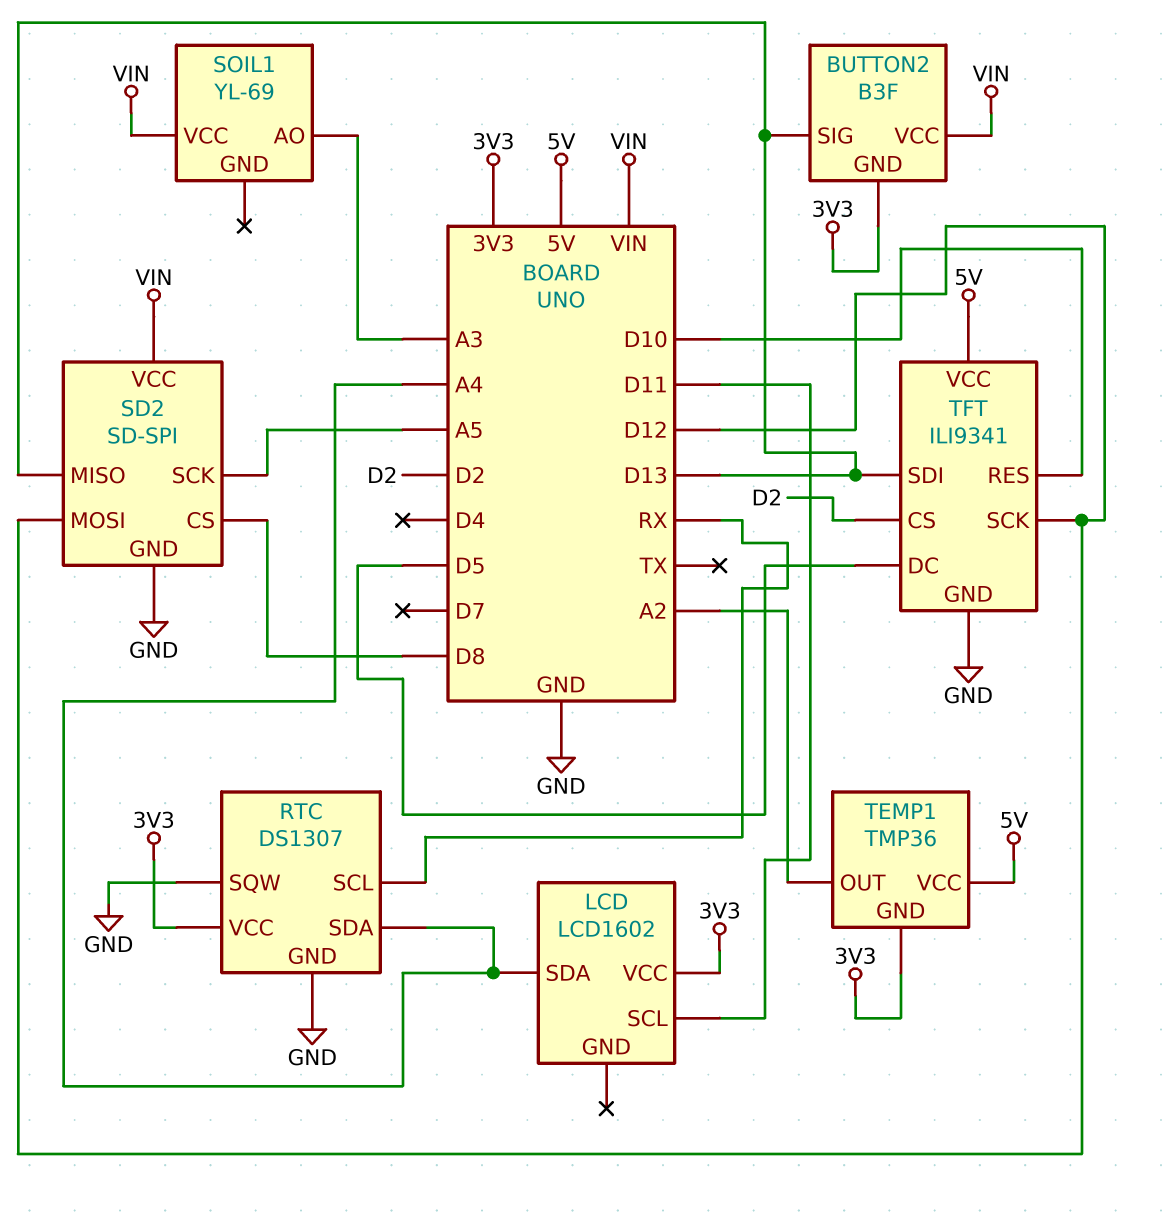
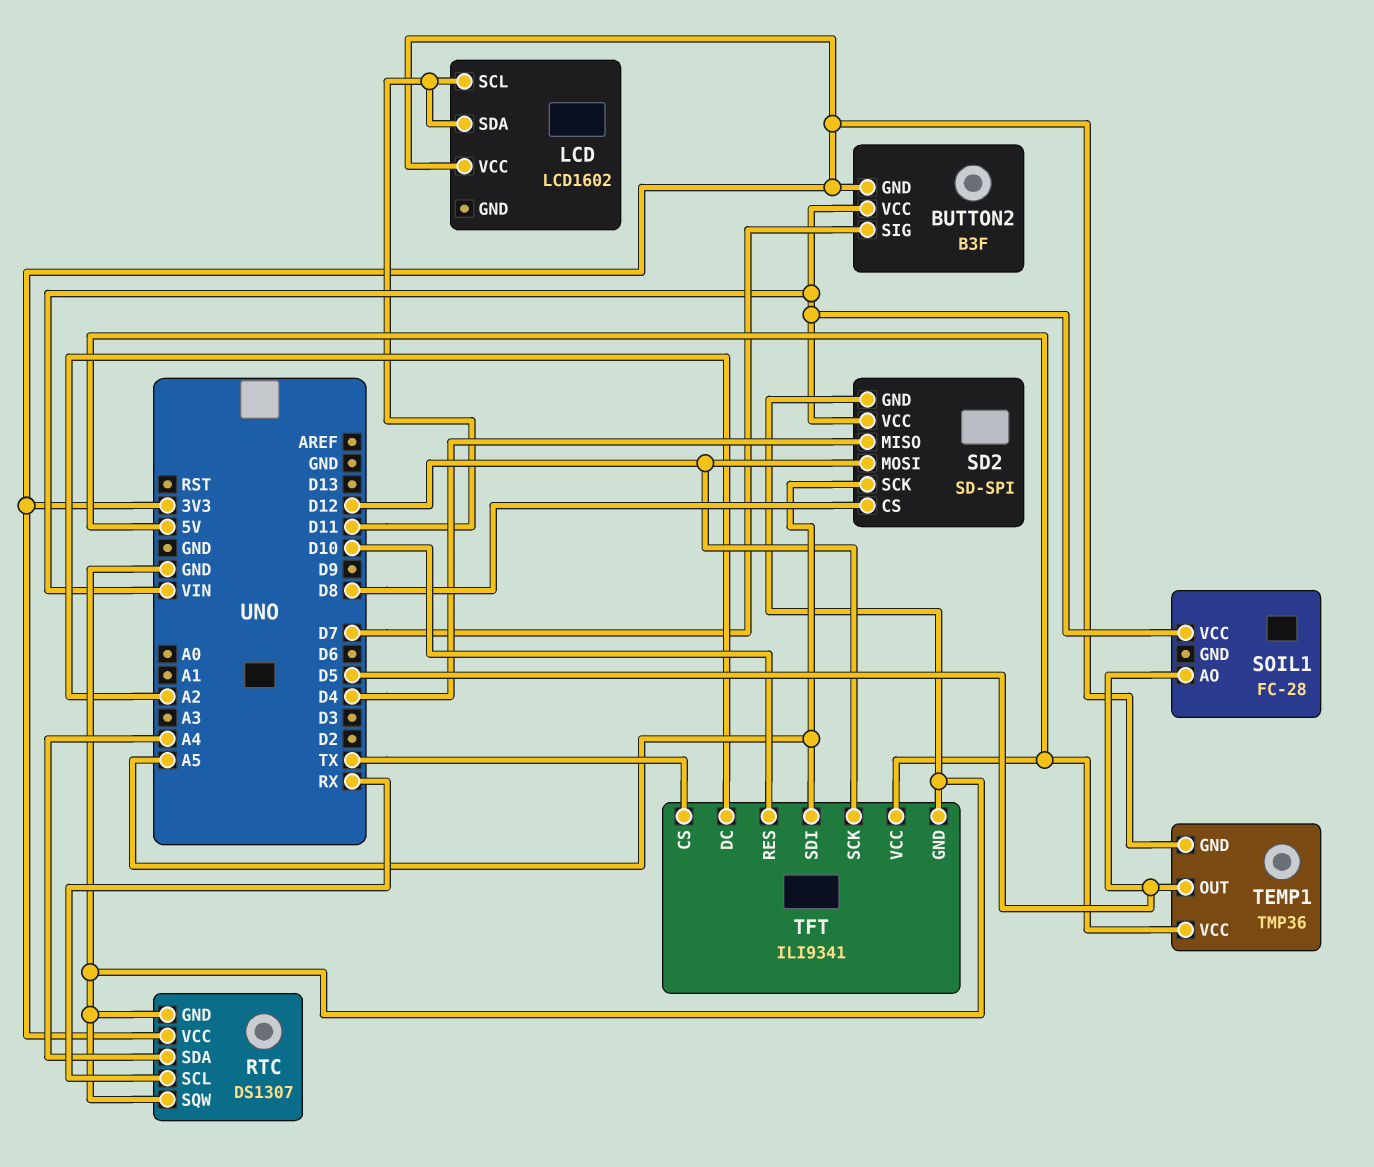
BUTTON2 pin SIG: D13 -> D7
LCD pin SDA: A4 -> D11
SD2 pin MISO: D13 -> D4
SOIL1: YL-69 -> FC-28
SOIL1 pin AO: A3 -> D5
TEMP1 pin OUT: A2 -> D5
TFT pin CS: D2 -> TX
TFT pin DC: D5 -> A2
TFT pin SDI: D13 -> A5

